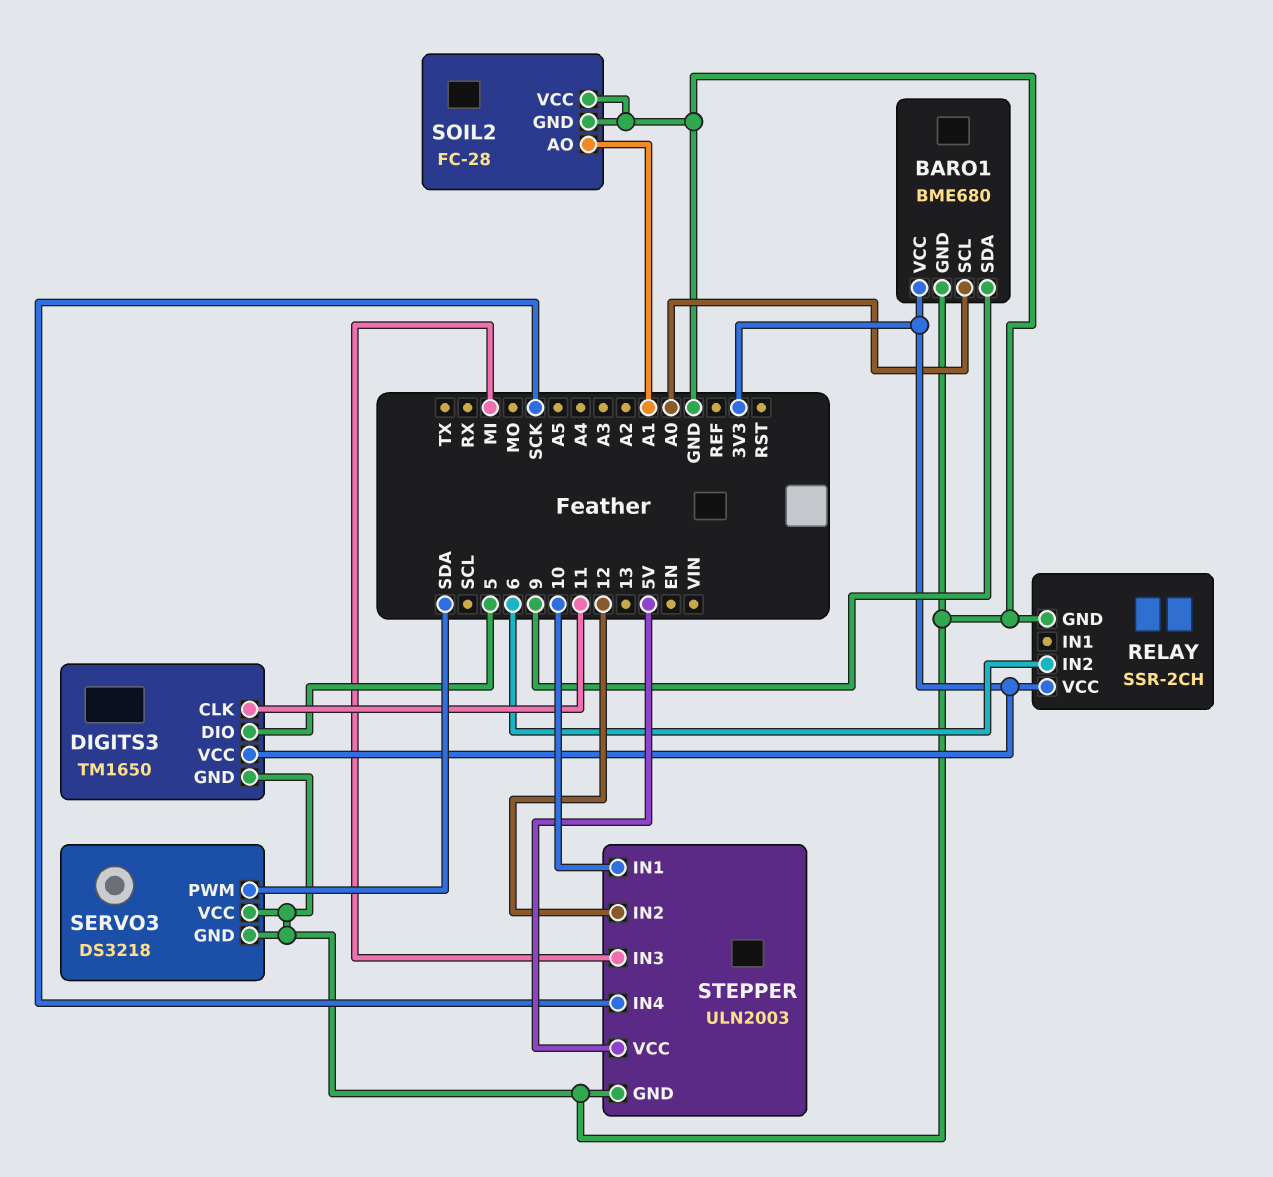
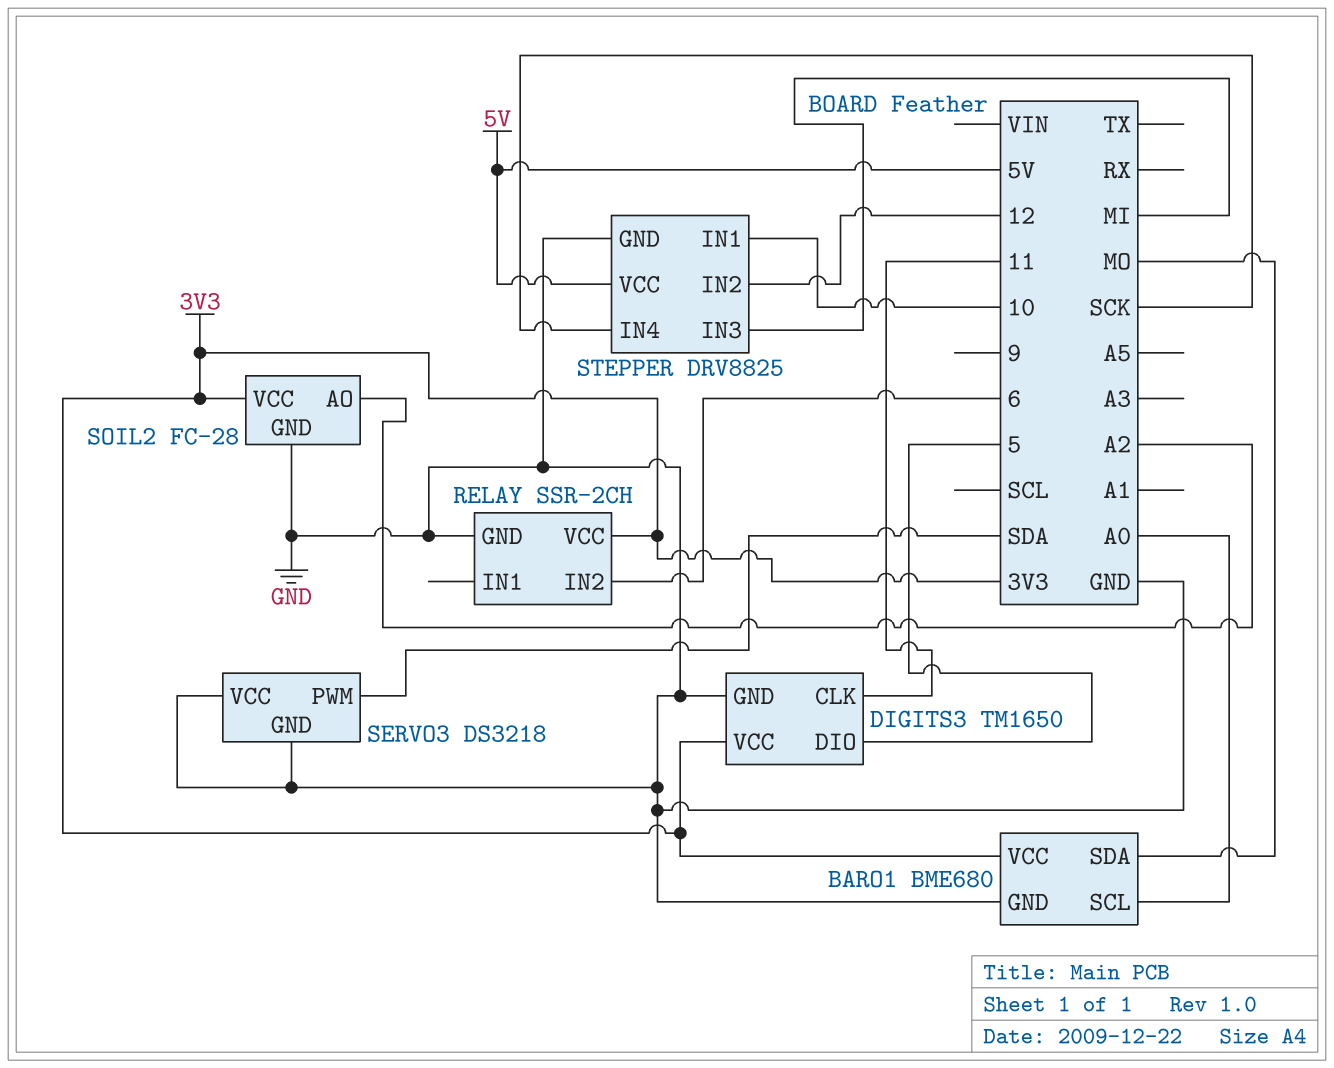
BARO1 pin SDA: 9 -> MO
SOIL2 pin AO: A1 -> A2
SOIL2 pin VCC: GND -> 3V3
STEPPER: ULN2003 -> DRV8825

